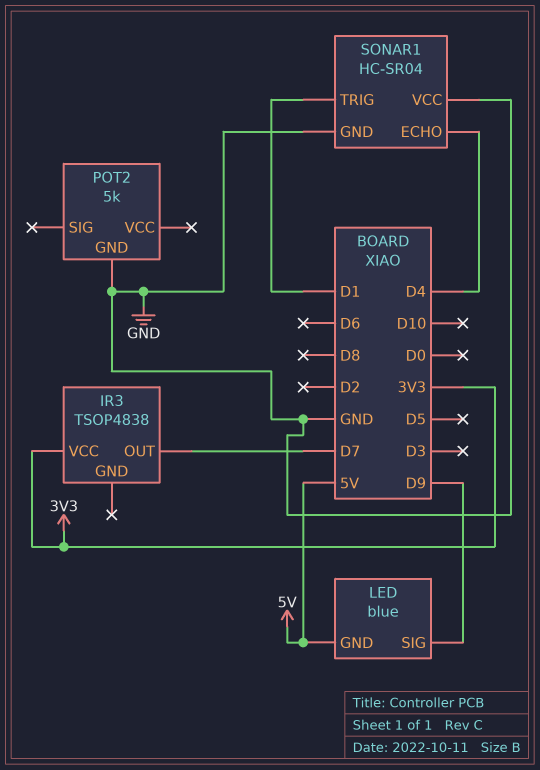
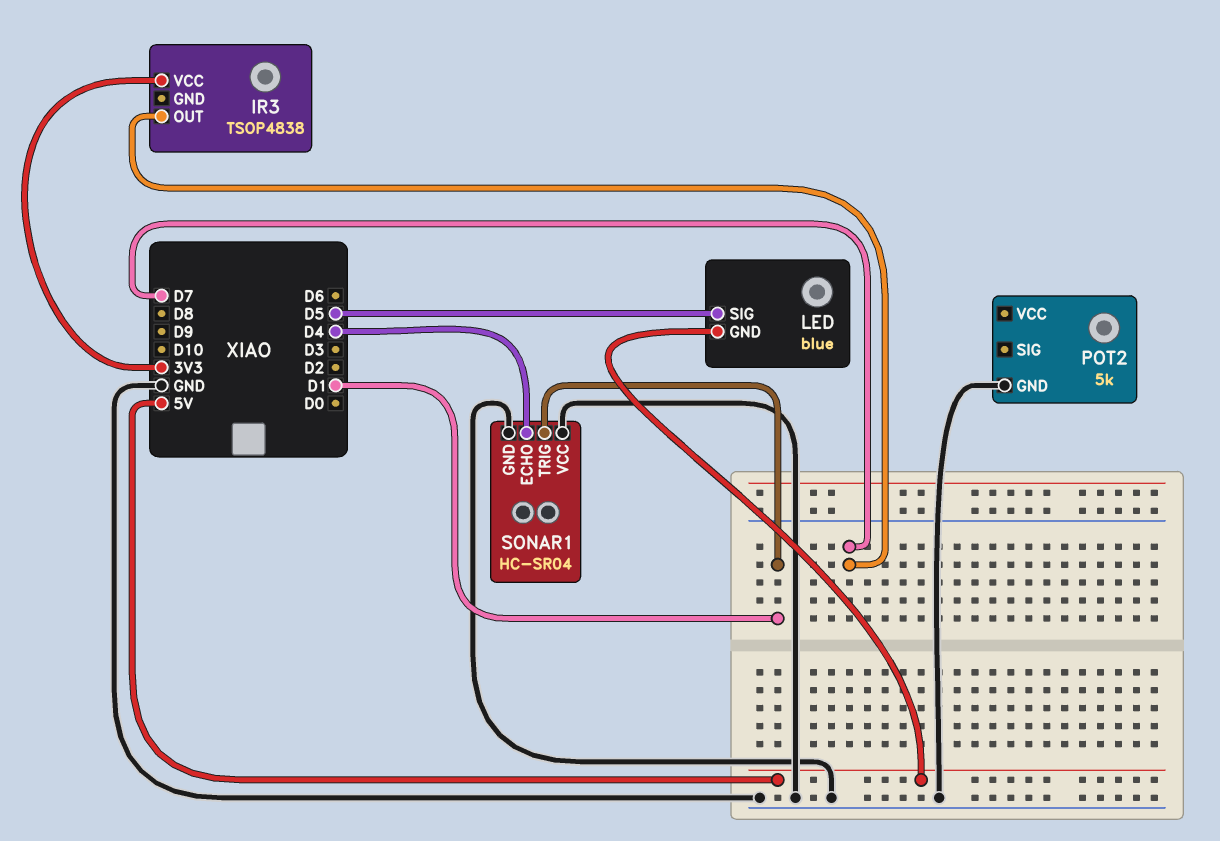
LED pin SIG: D9 -> D5

